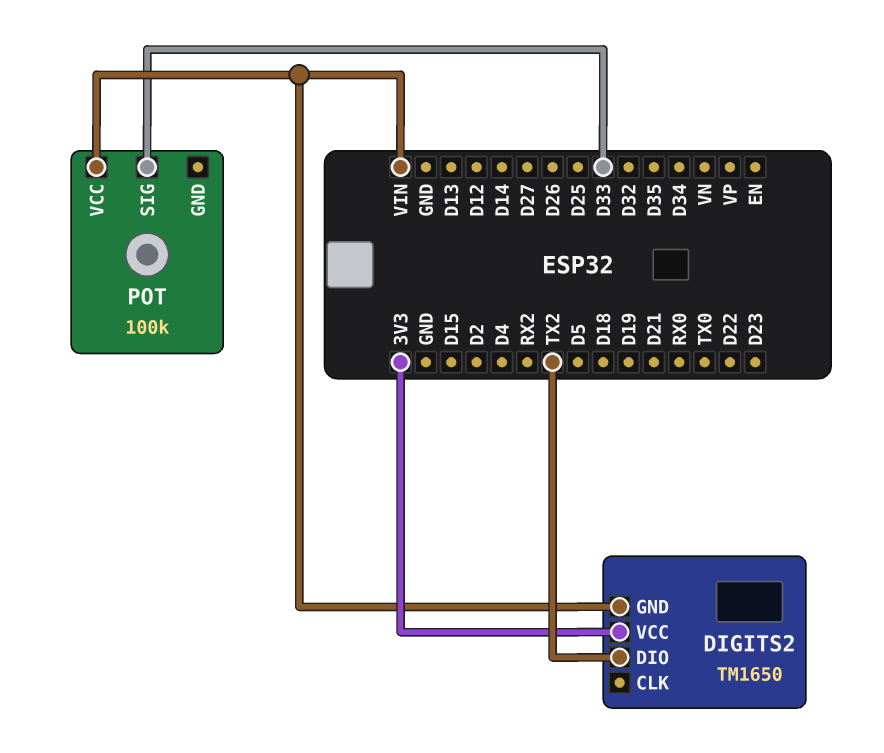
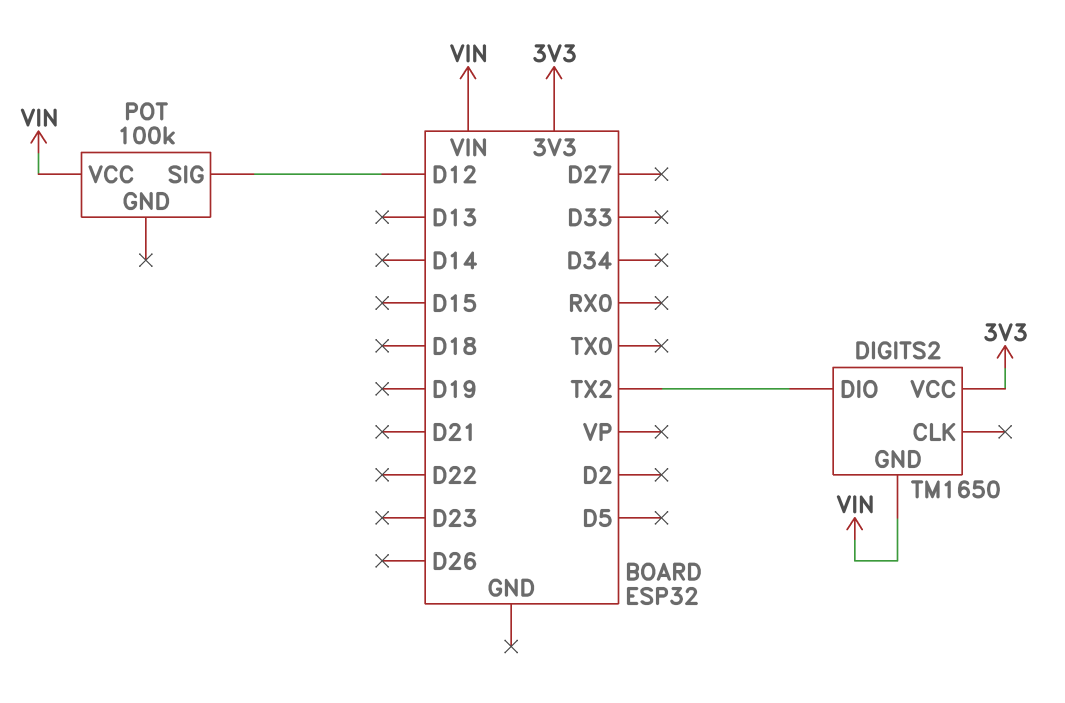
POT pin SIG: D33 -> D12

